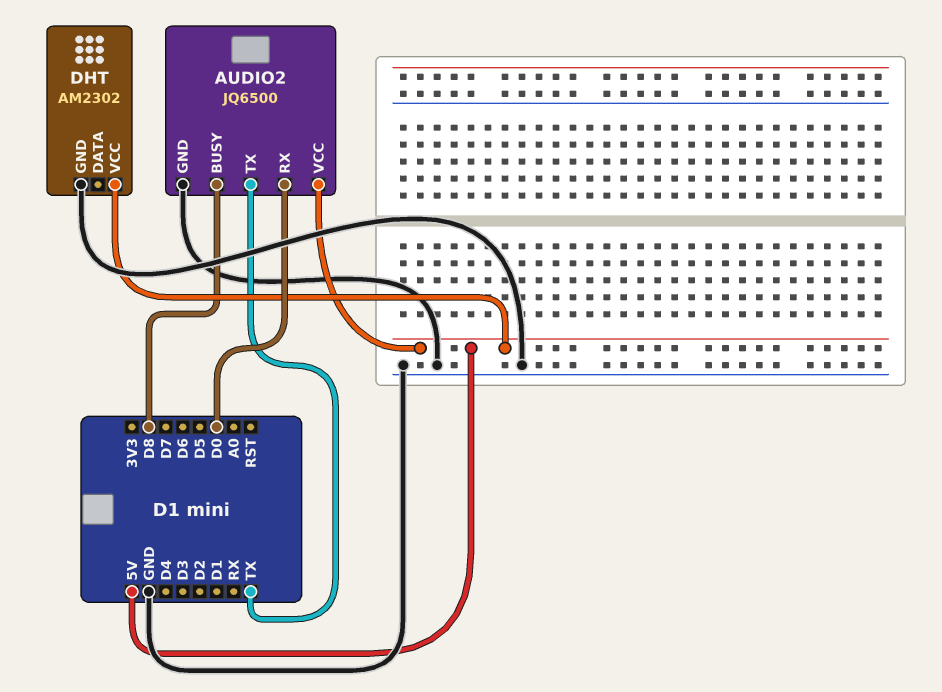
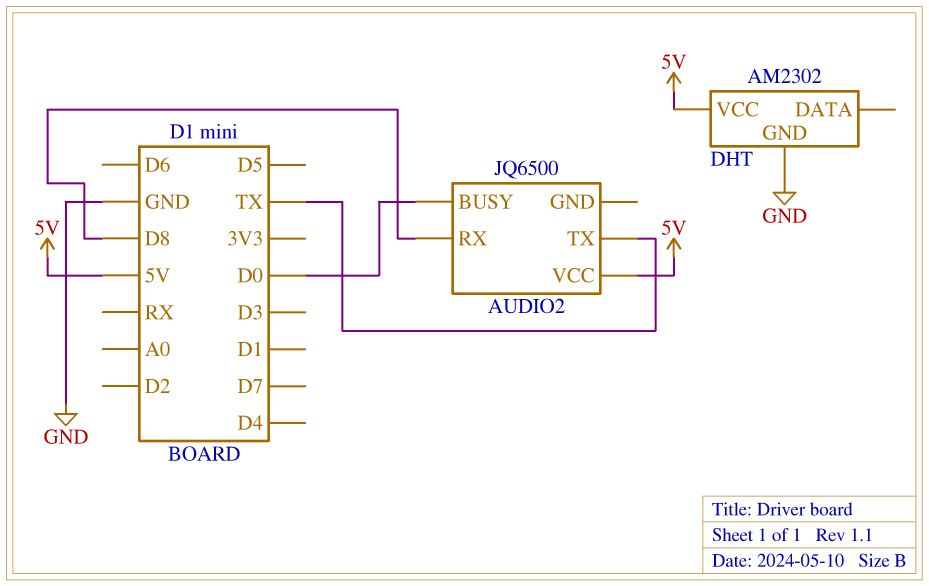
AUDIO2 pin BUSY: D8 -> D0
AUDIO2 pin GND: GND -> none
AUDIO2 pin RX: D0 -> D8

